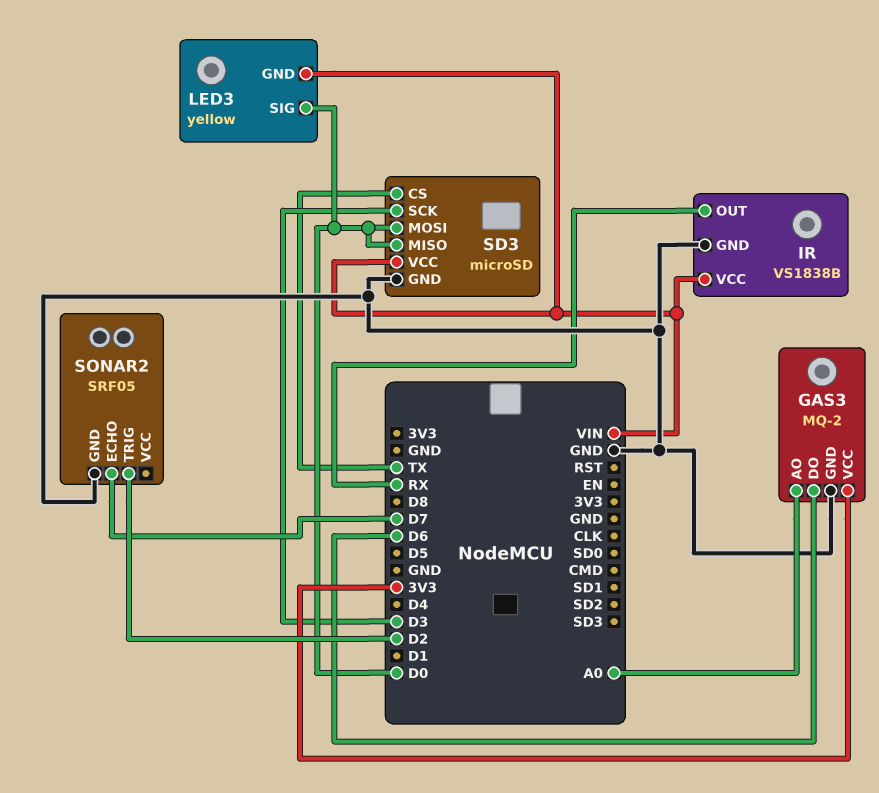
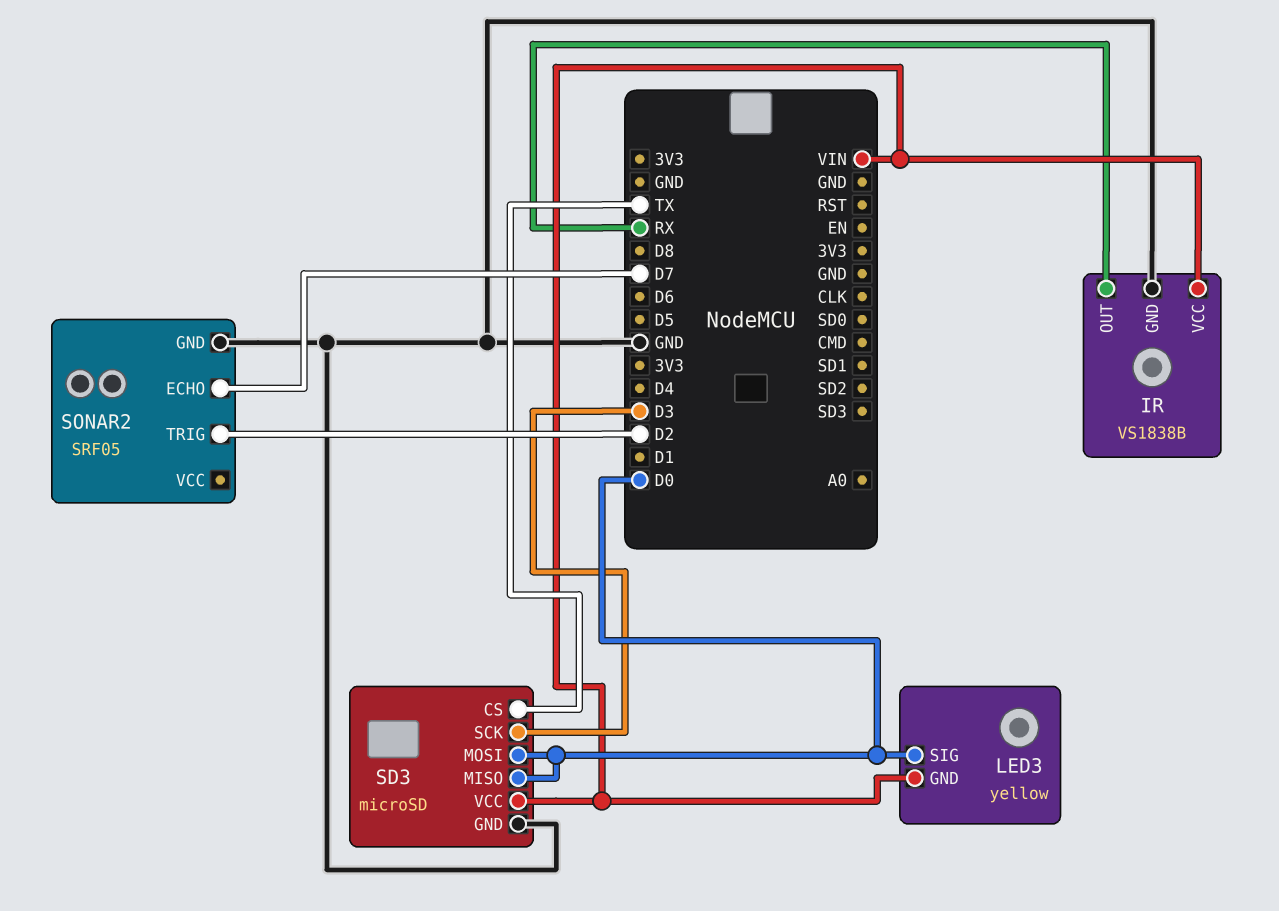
GAS3: MQ-2 -> none
GAS3 pin AO: A0 -> none
GAS3 pin DO: D6 -> none
GAS3 pin GND: GND -> none
GAS3 pin VCC: 3V3 -> none

